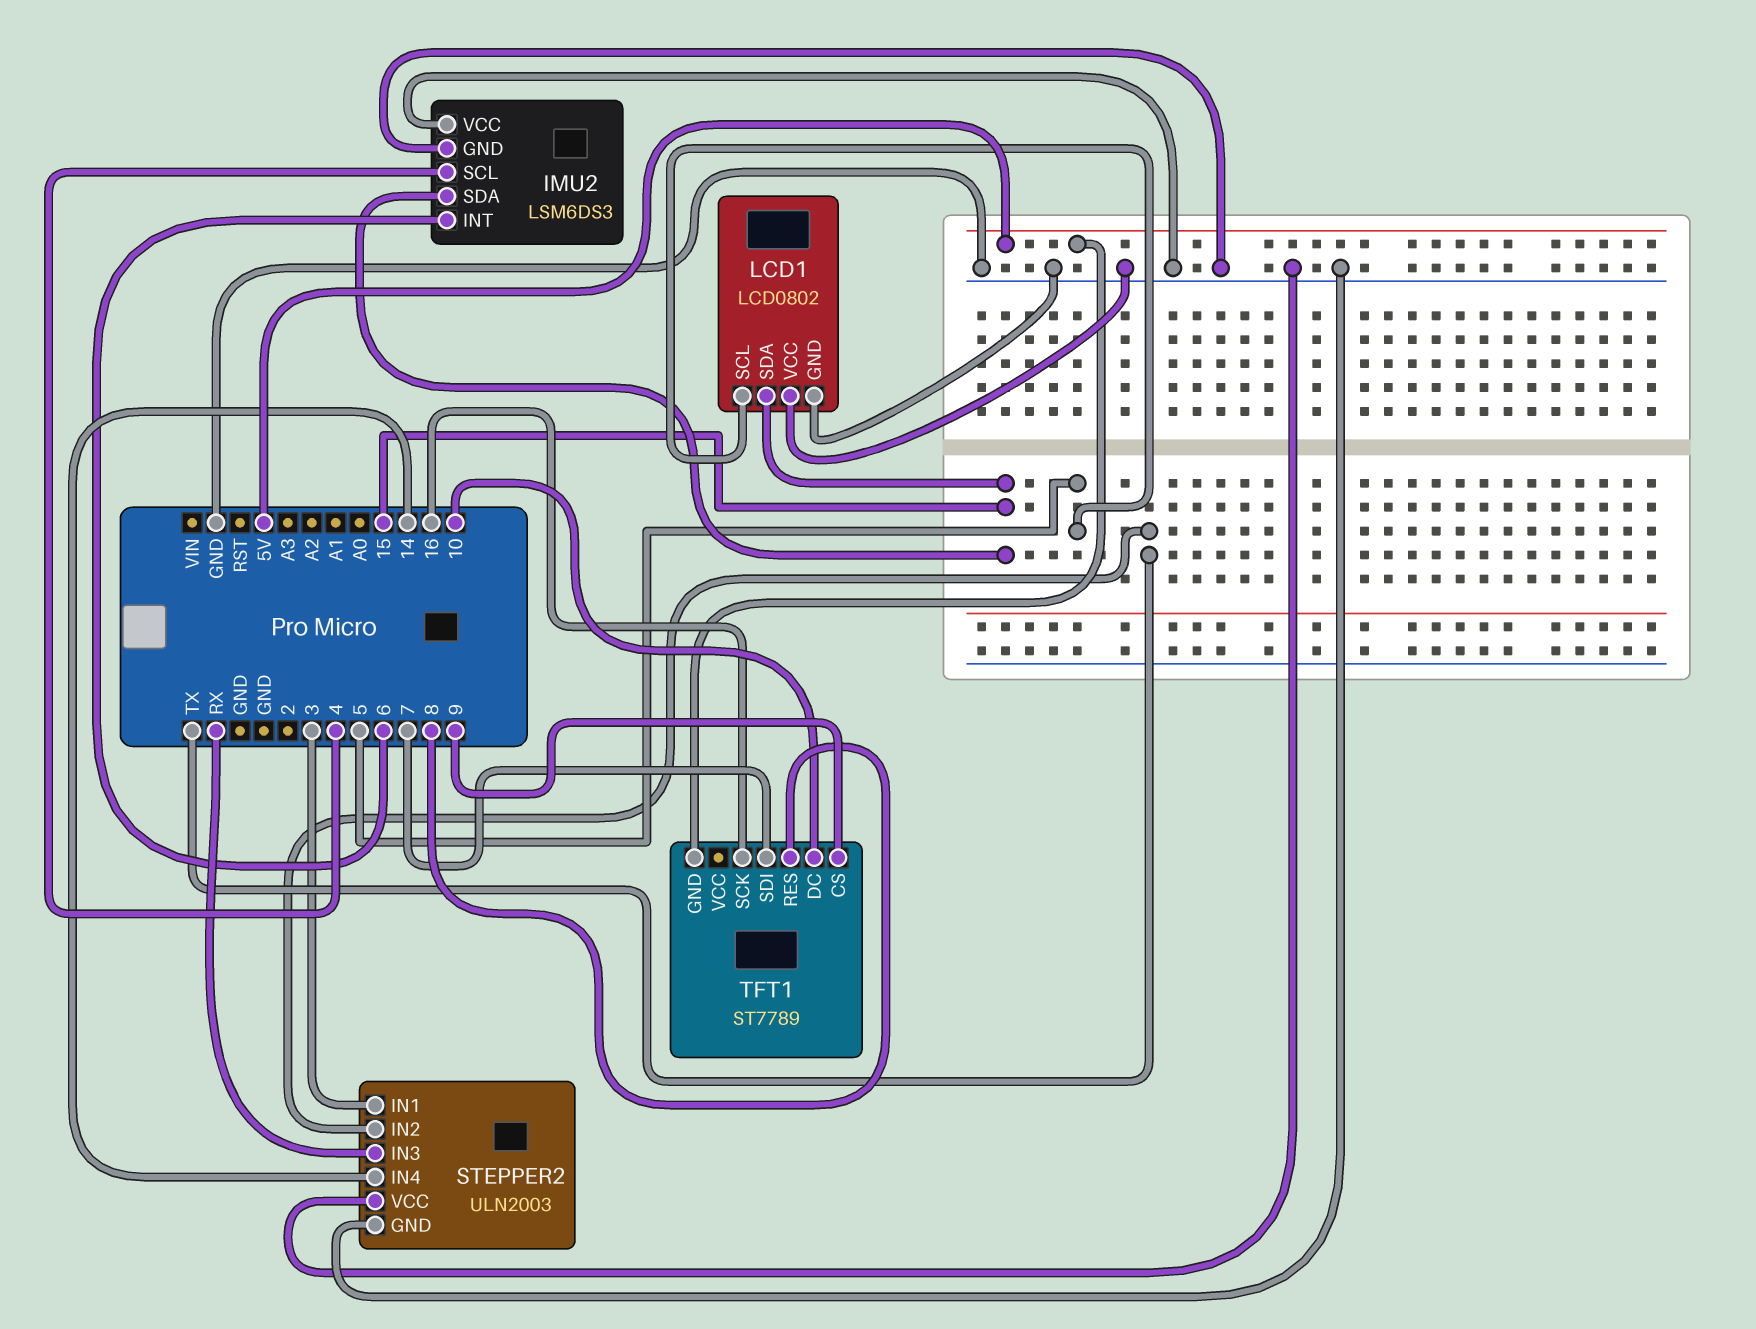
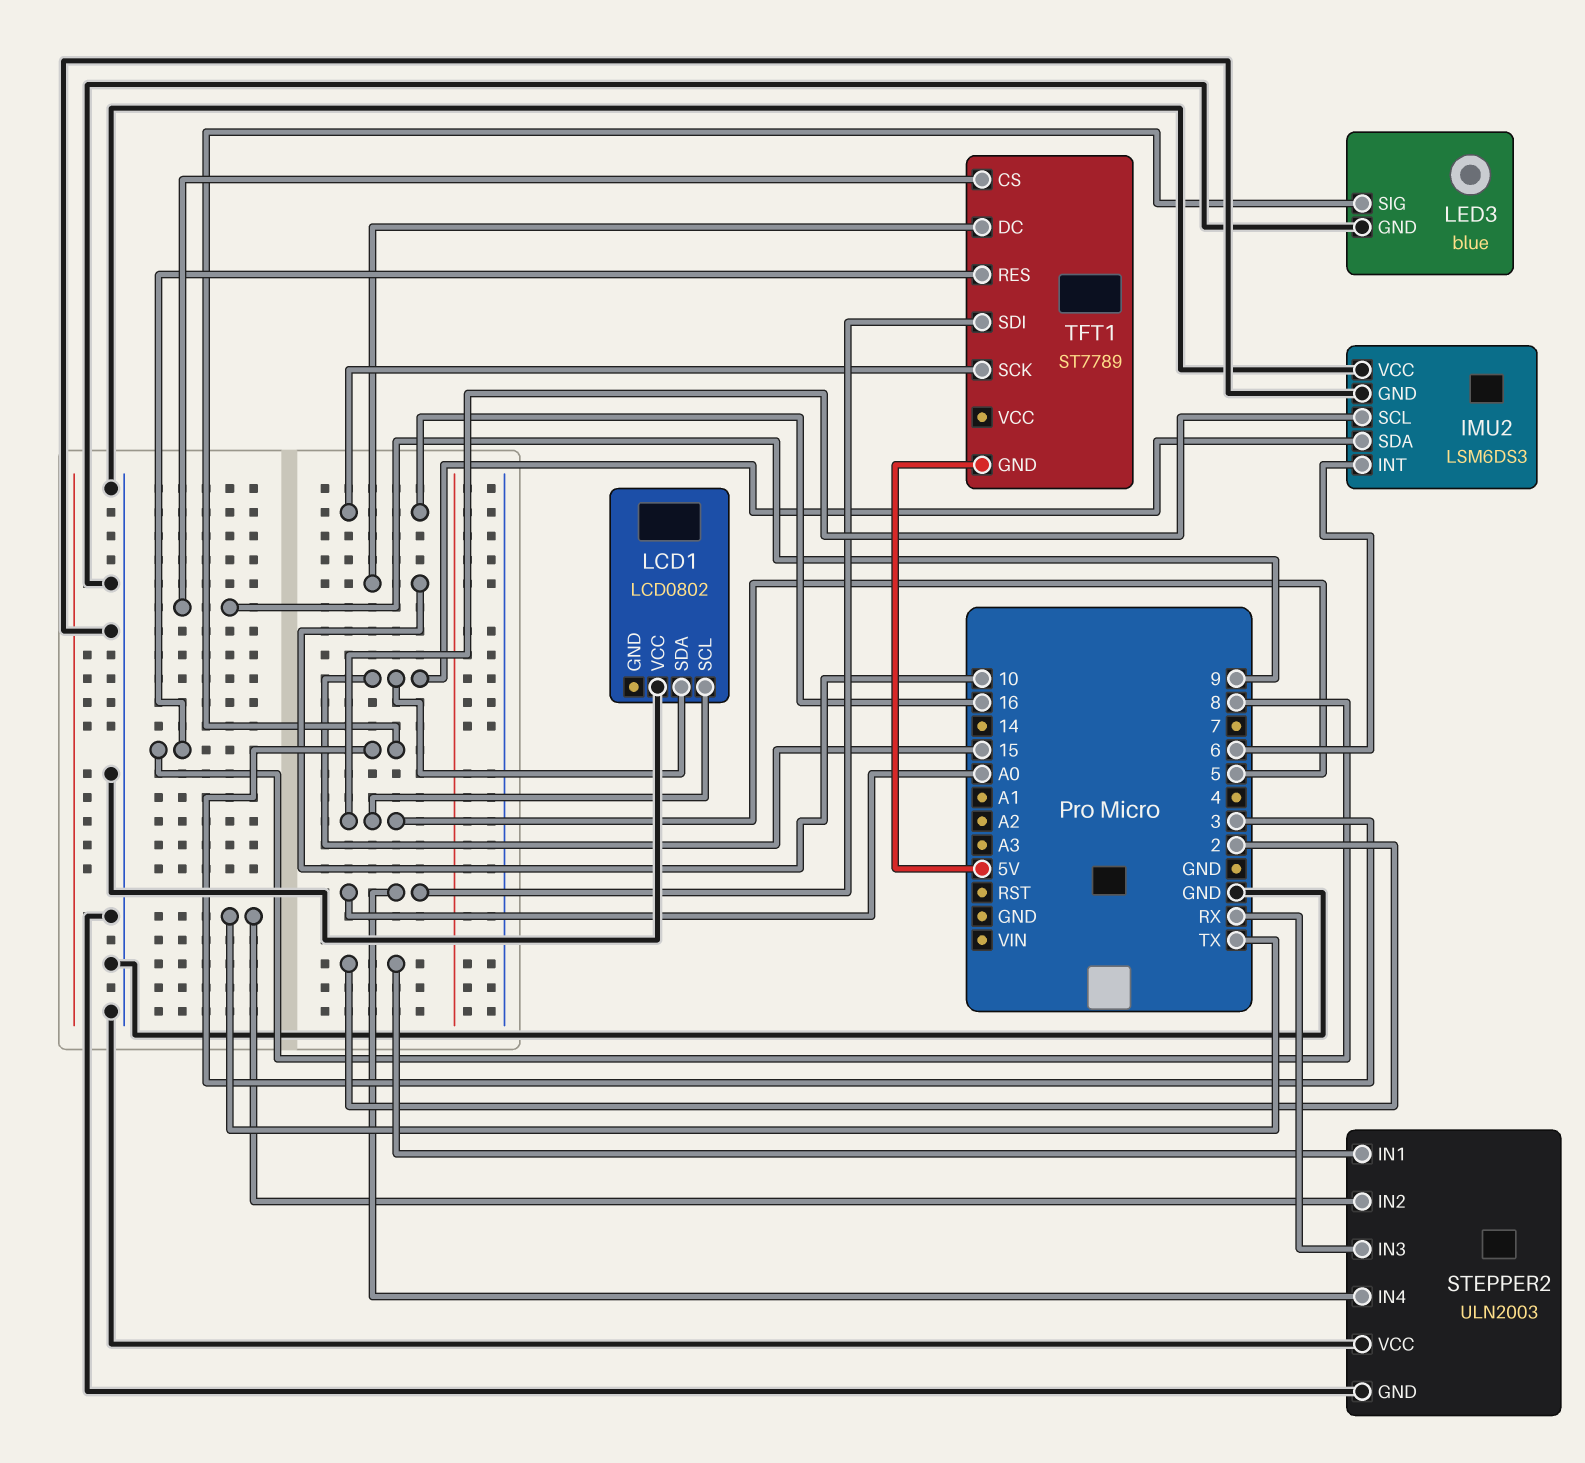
IMU2 pin SCL: 4 -> 5
LCD1 pin GND: GND -> none
LED3: none -> blue
LED3 pin GND: none -> GND
LED3 pin SIG: none -> 3
STEPPER2 pin IN1: 3 -> 2
STEPPER2 pin IN4: 14 -> A0
TFT1 pin SDI: 7 -> A0

